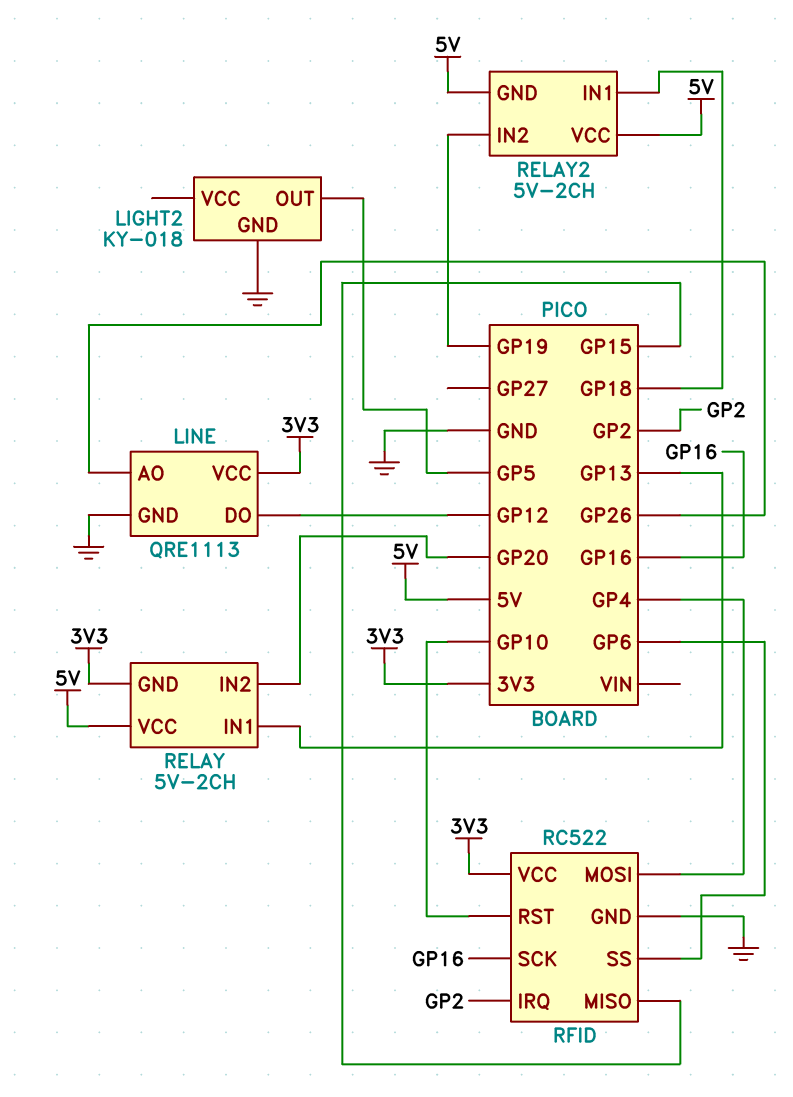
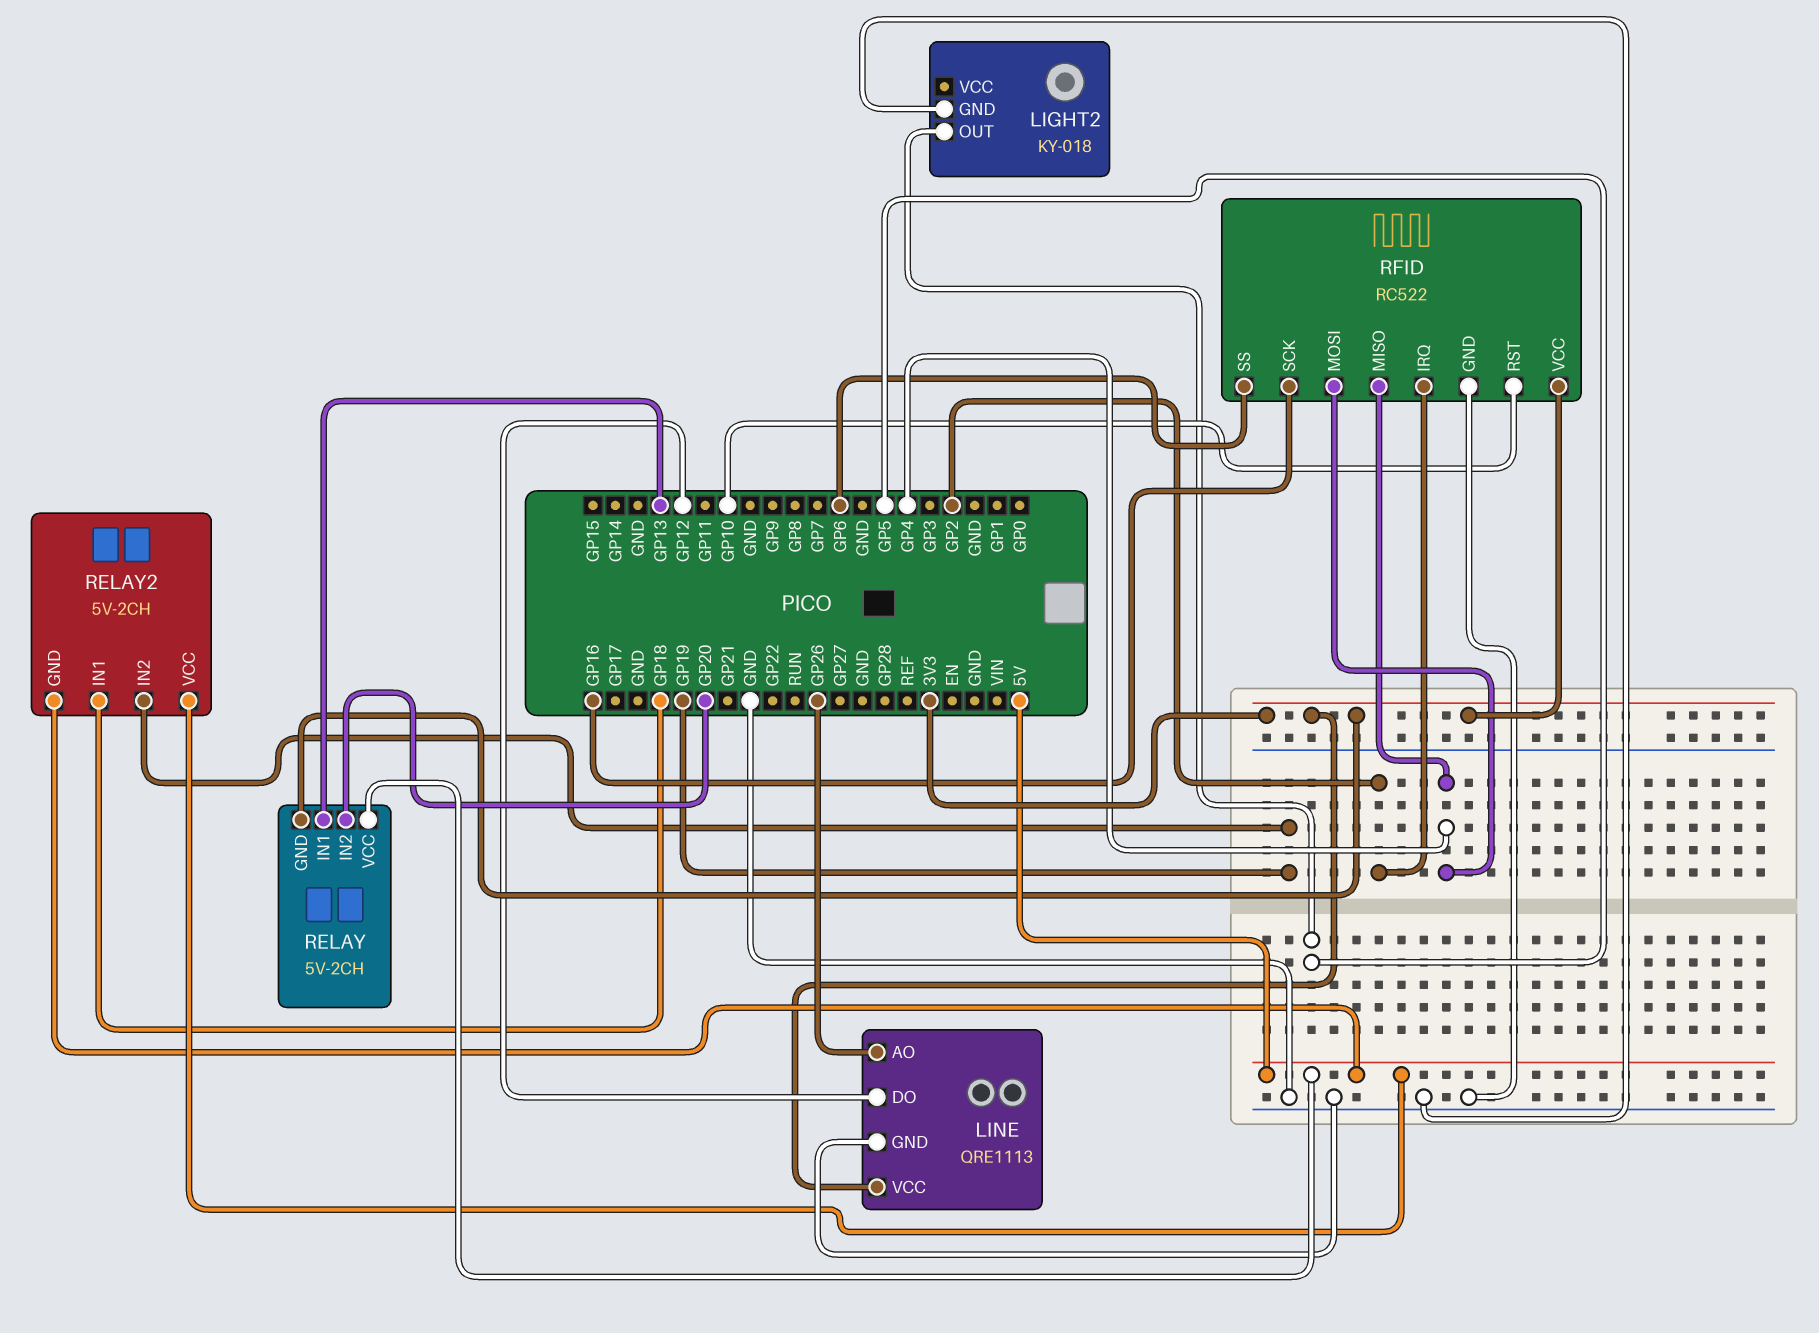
RFID pin MISO: GP15 -> GP4

